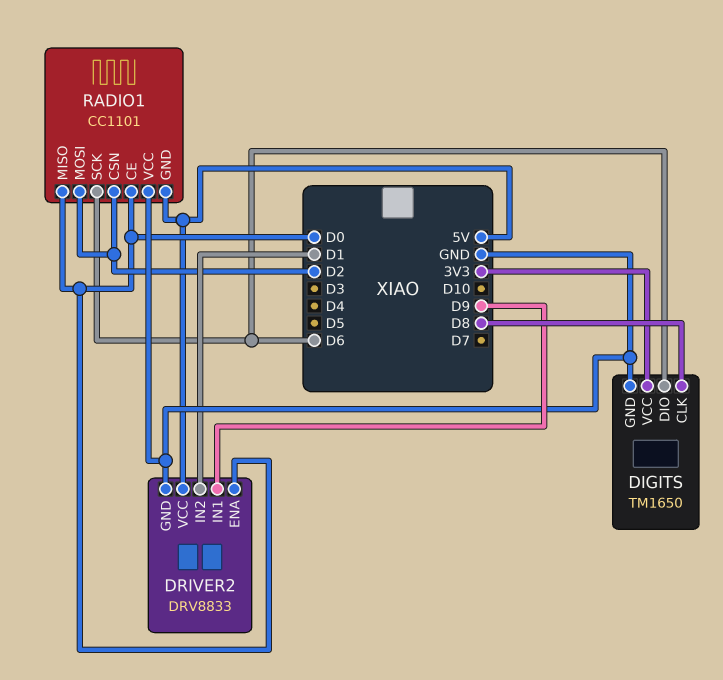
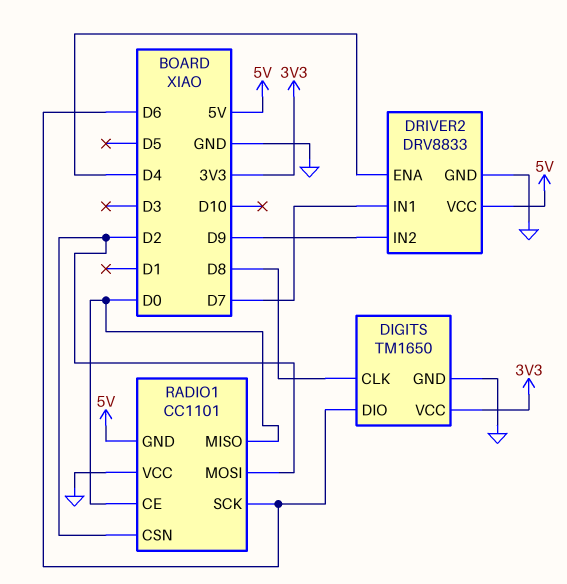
DRIVER2 pin ENA: D0 -> D4
DRIVER2 pin IN1: D9 -> D7
DRIVER2 pin IN2: D1 -> D9

